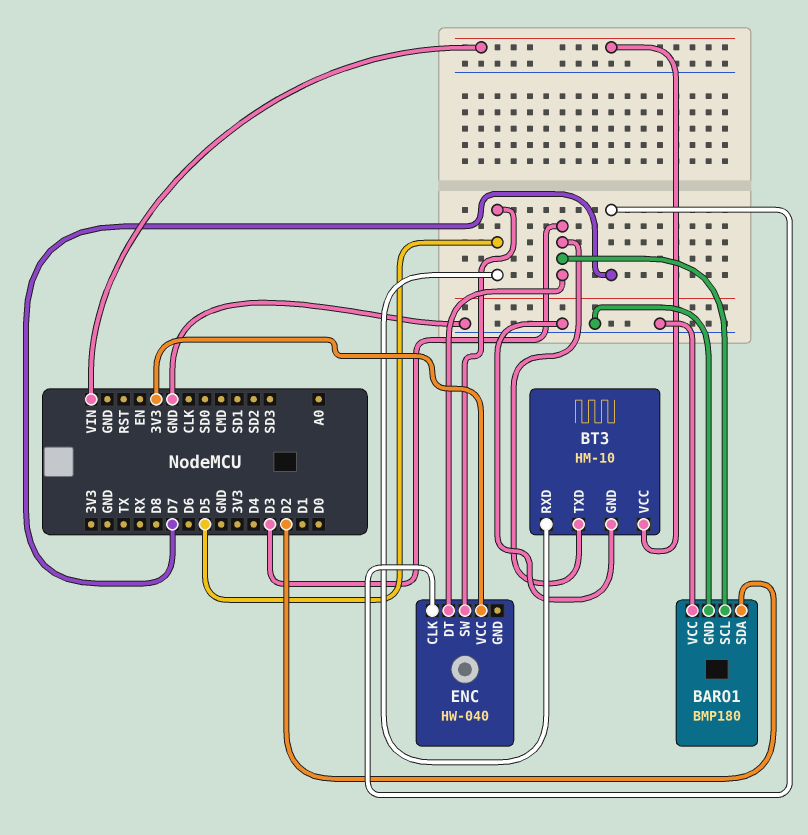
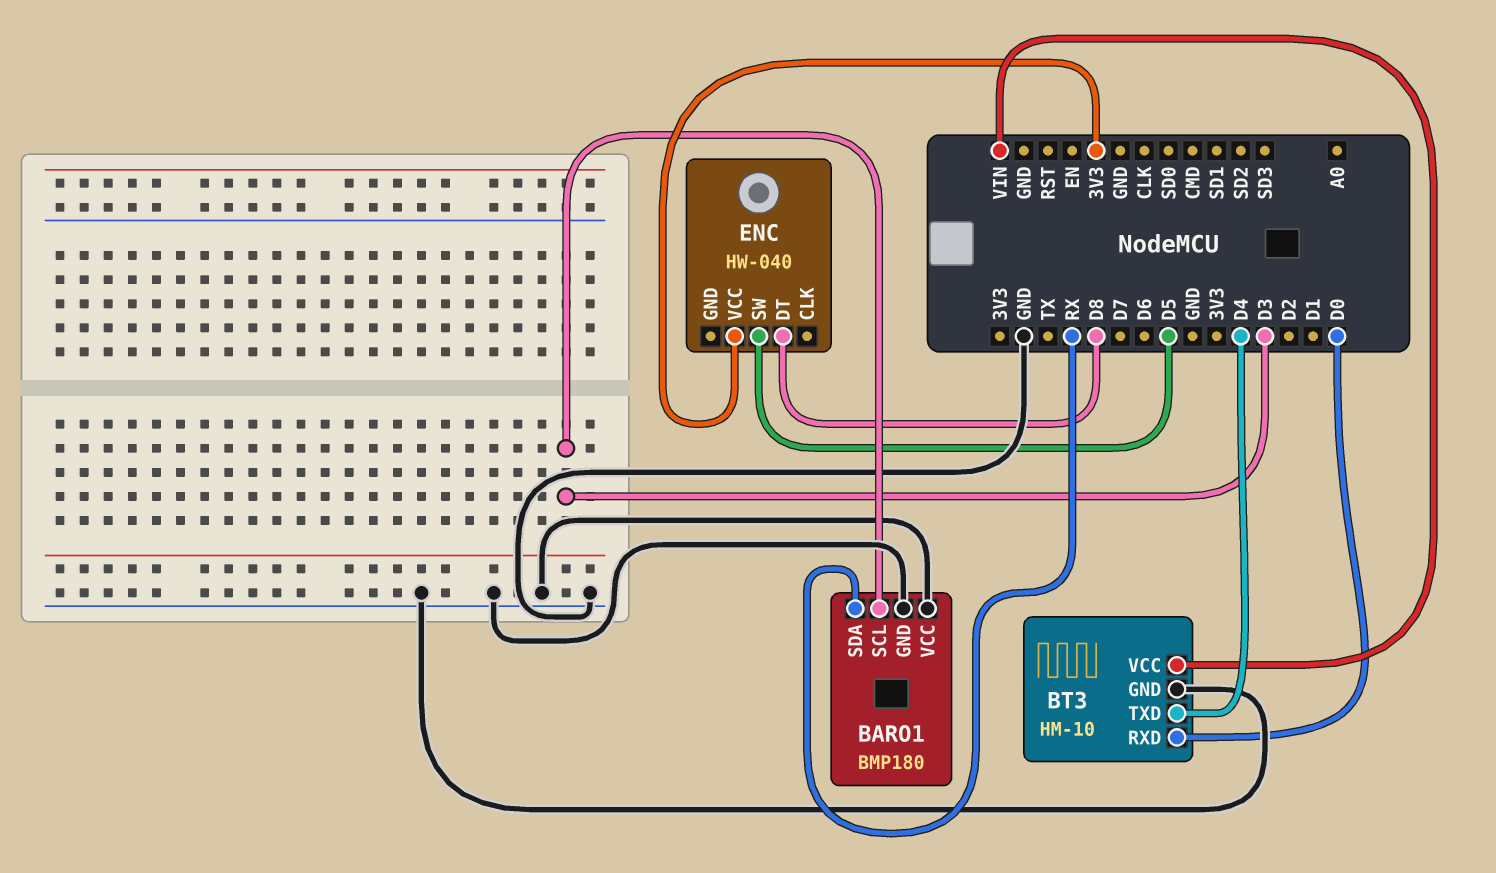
BARO1 pin SDA: D2 -> RX
BT3 pin RXD: D5 -> D0
BT3 pin TXD: D3 -> D4
ENC pin CLK: D7 -> none
ENC pin DT: D3 -> D8

